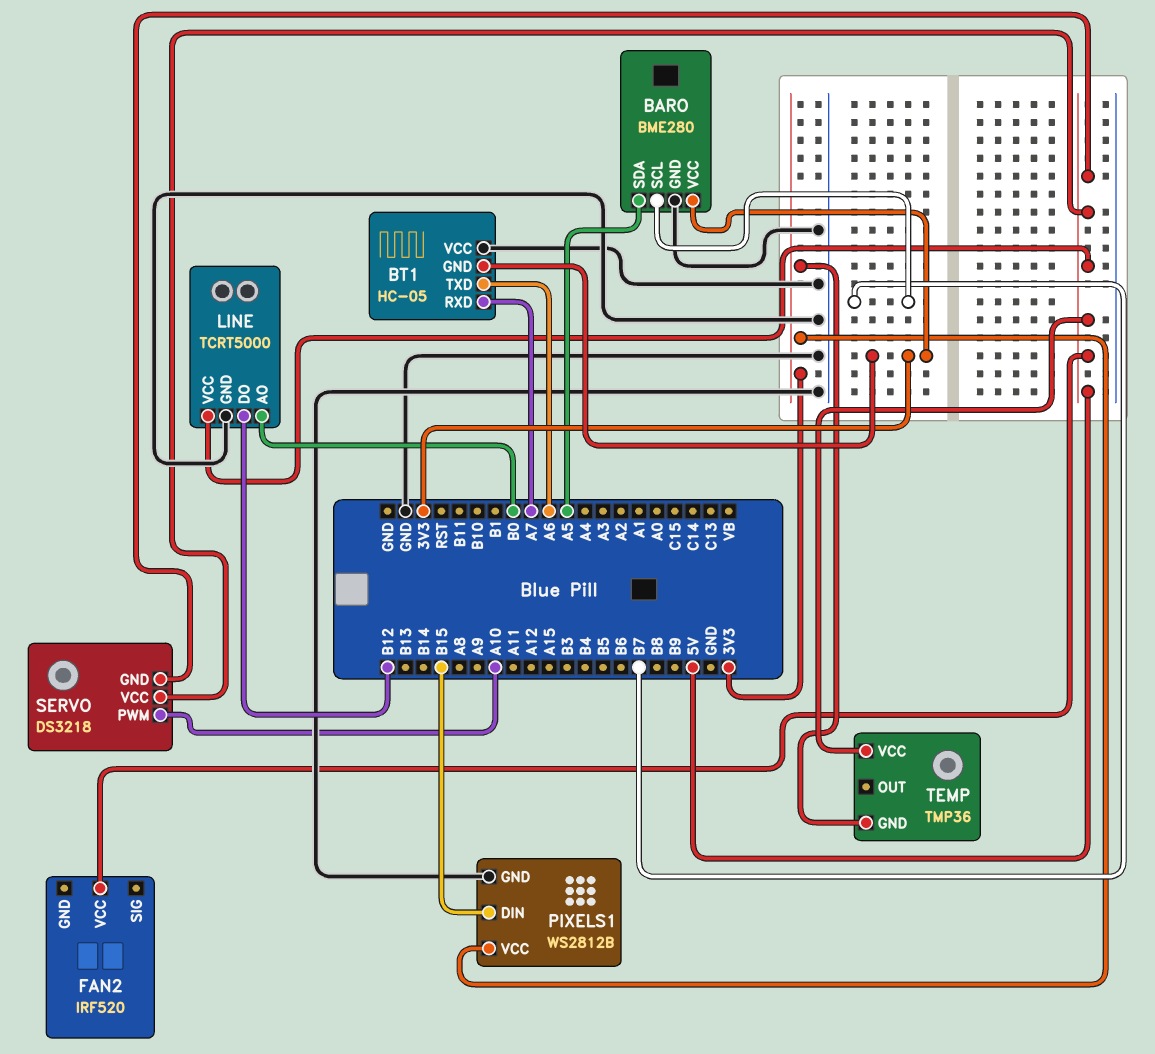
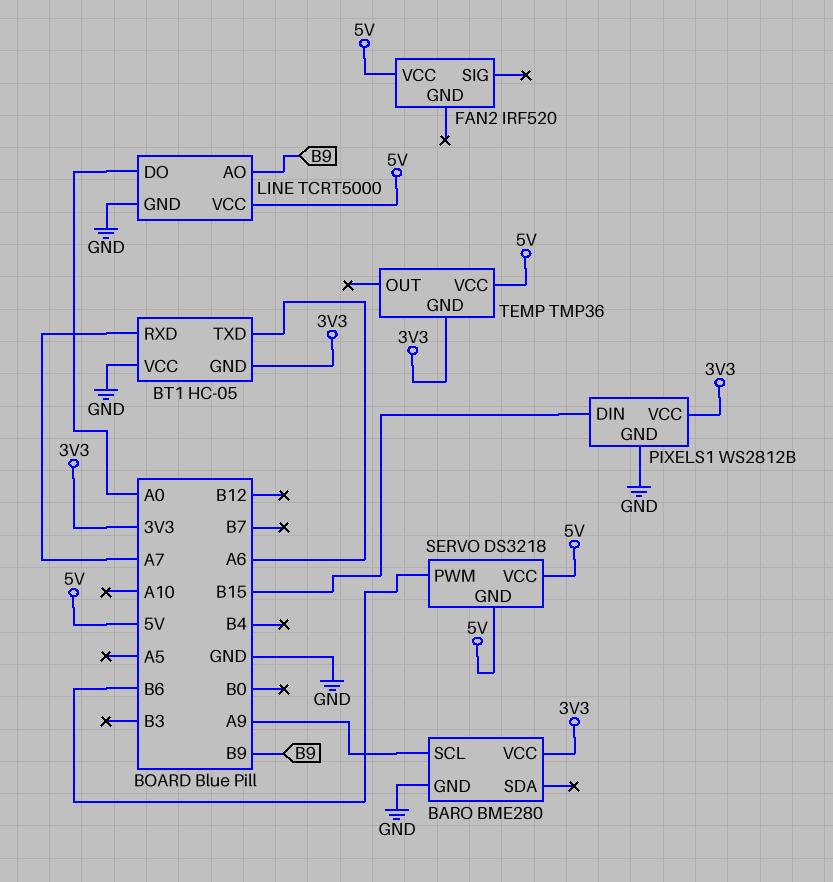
BARO pin SCL: B7 -> A9
BARO pin SDA: A5 -> none
LINE pin AO: B0 -> B9
LINE pin DO: B12 -> A0
SERVO pin PWM: A10 -> B6

